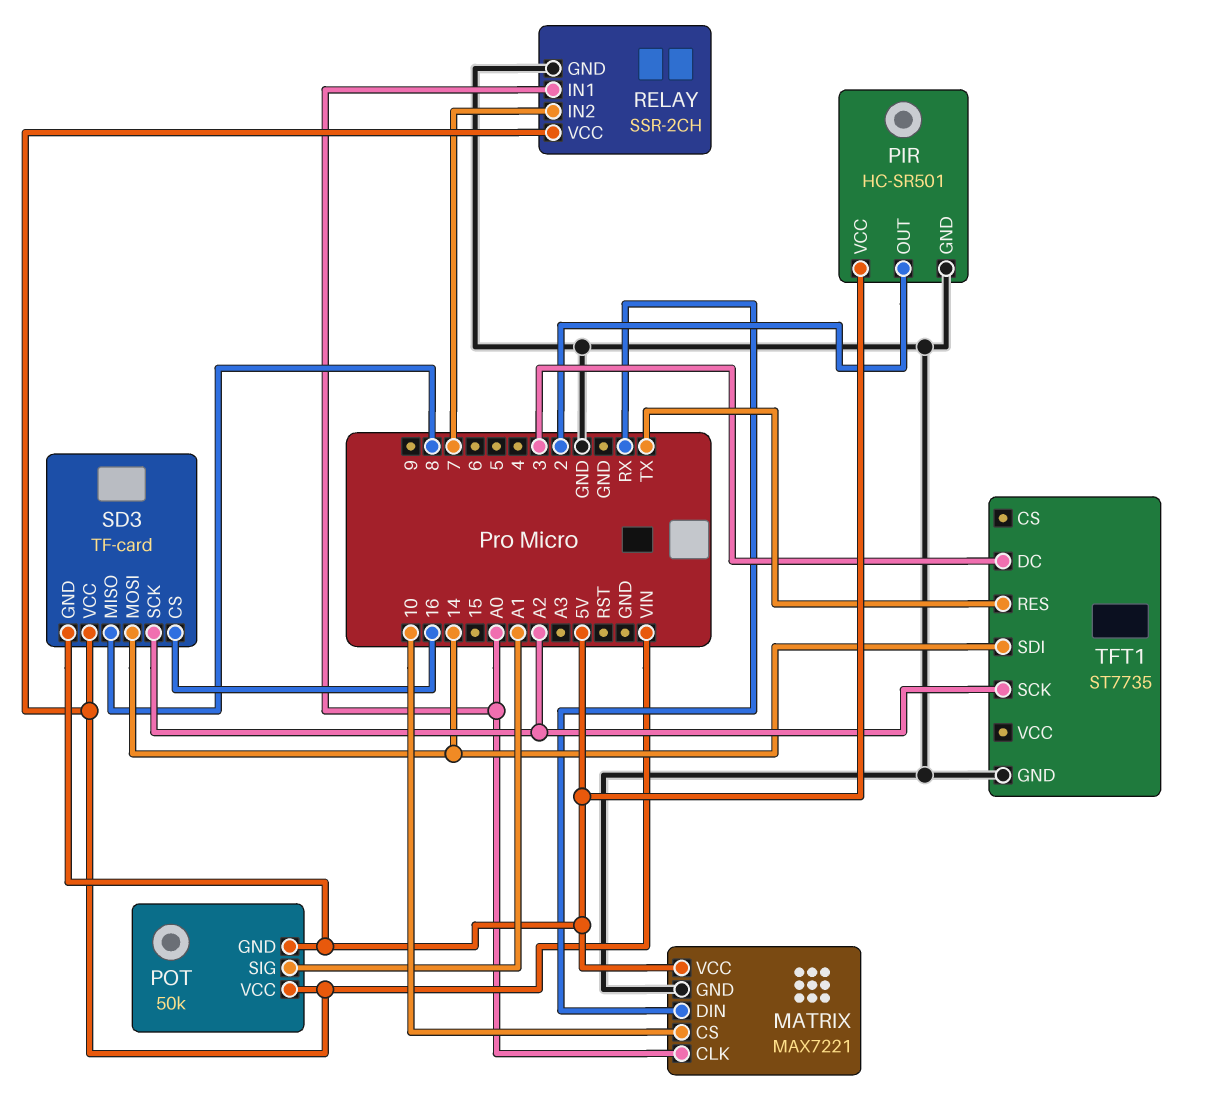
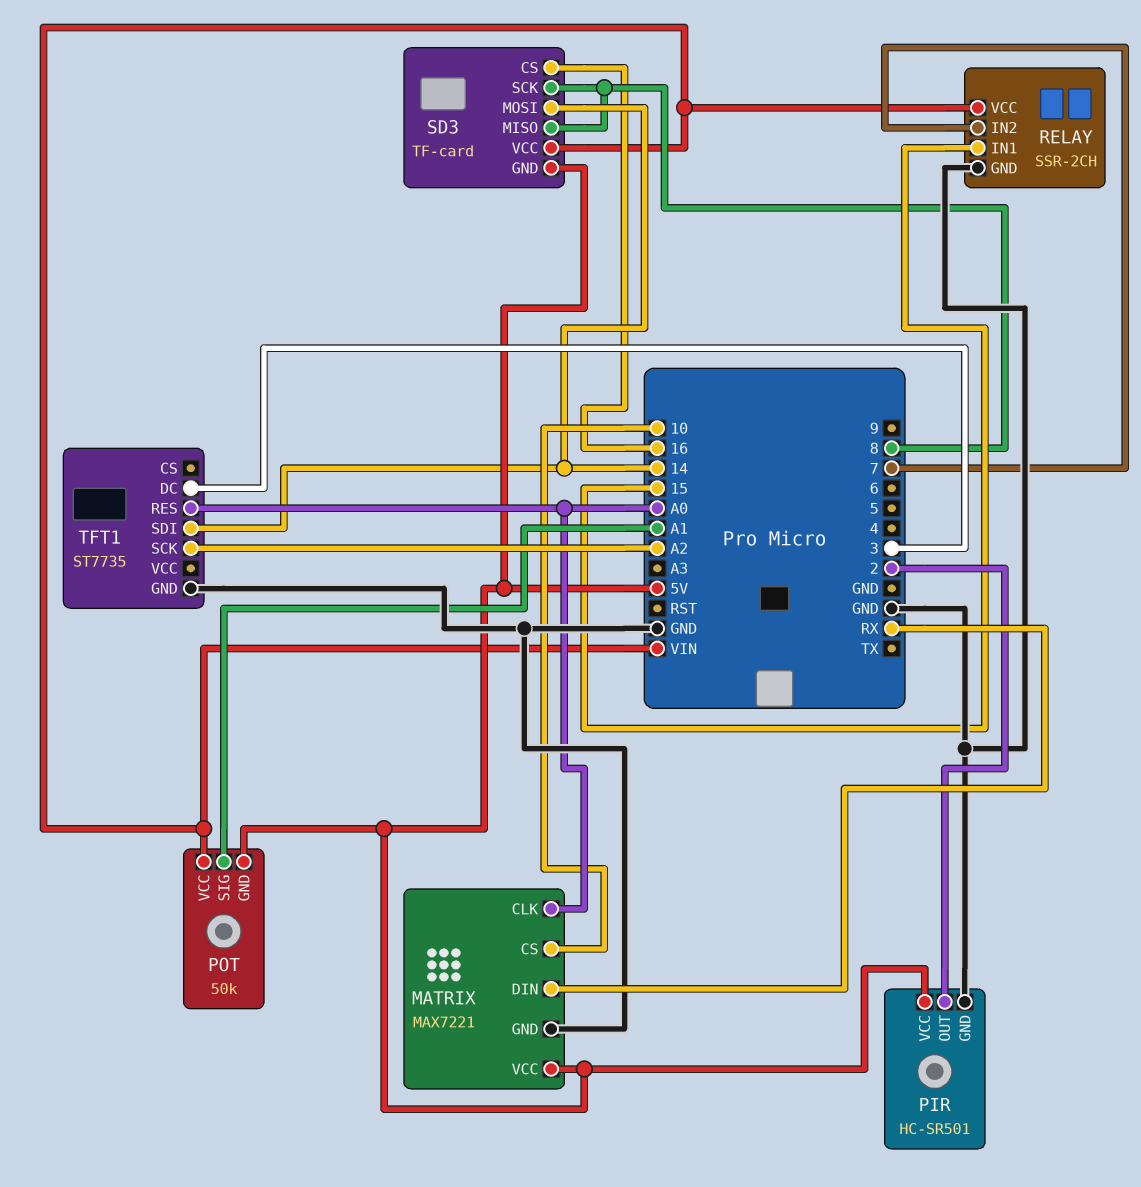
RELAY pin IN1: A0 -> 15
SD3 pin SCK: A2 -> 8
TFT1 pin RES: TX -> A0

